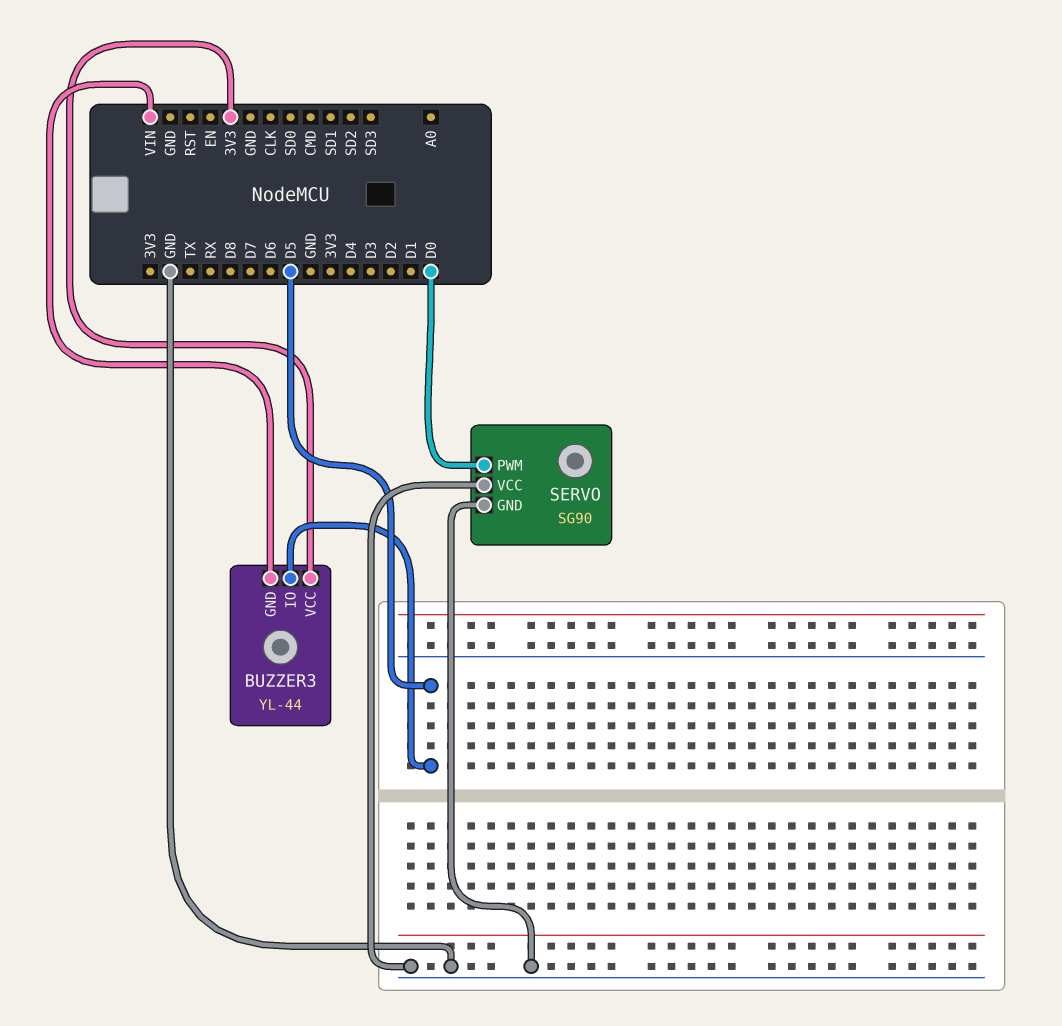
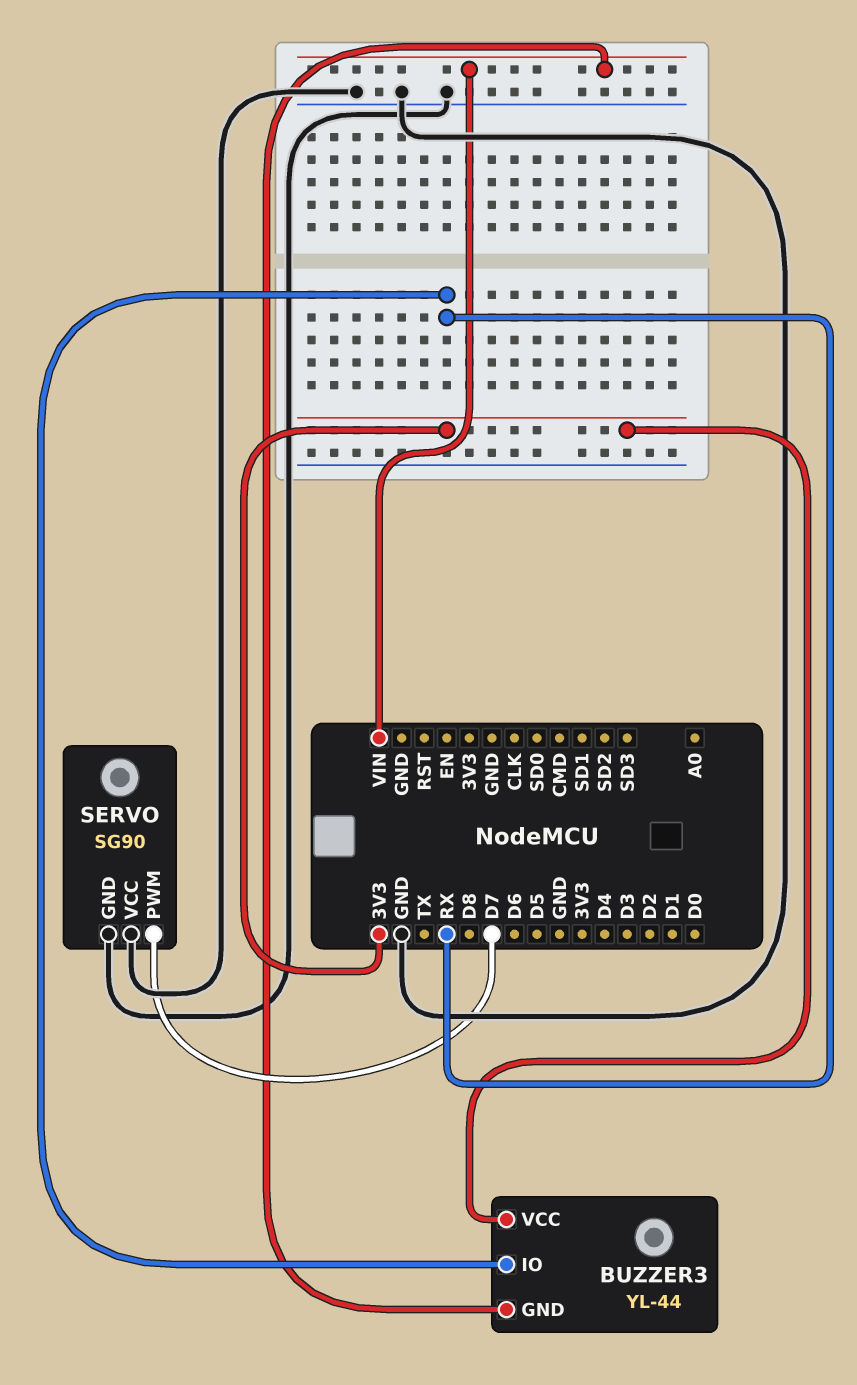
BUZZER3 pin IO: D5 -> RX
SERVO pin PWM: D0 -> D7

